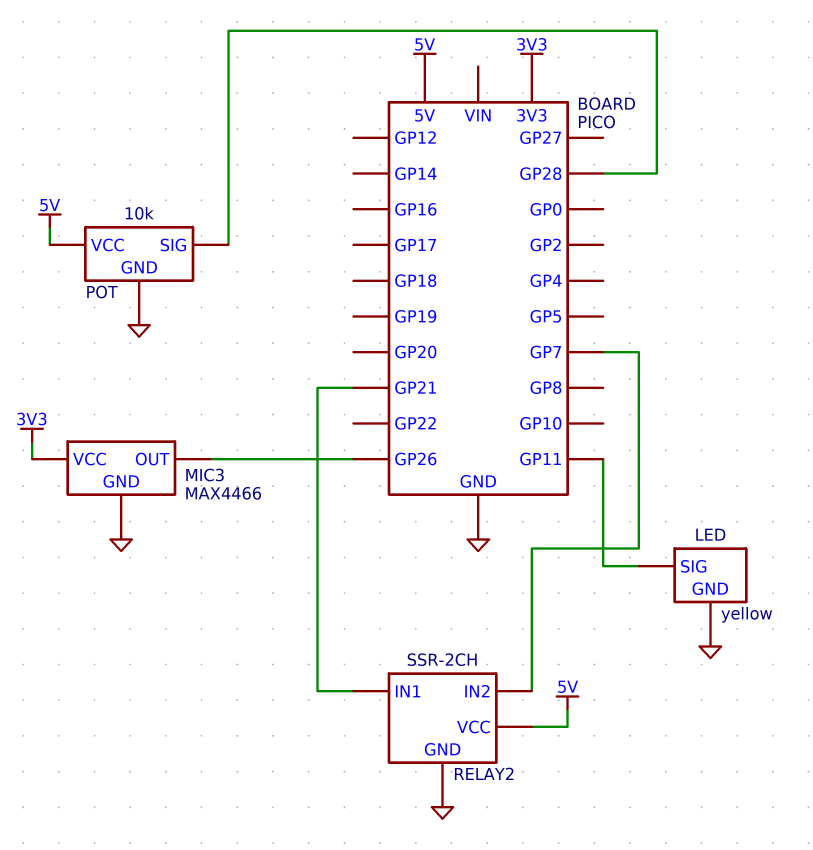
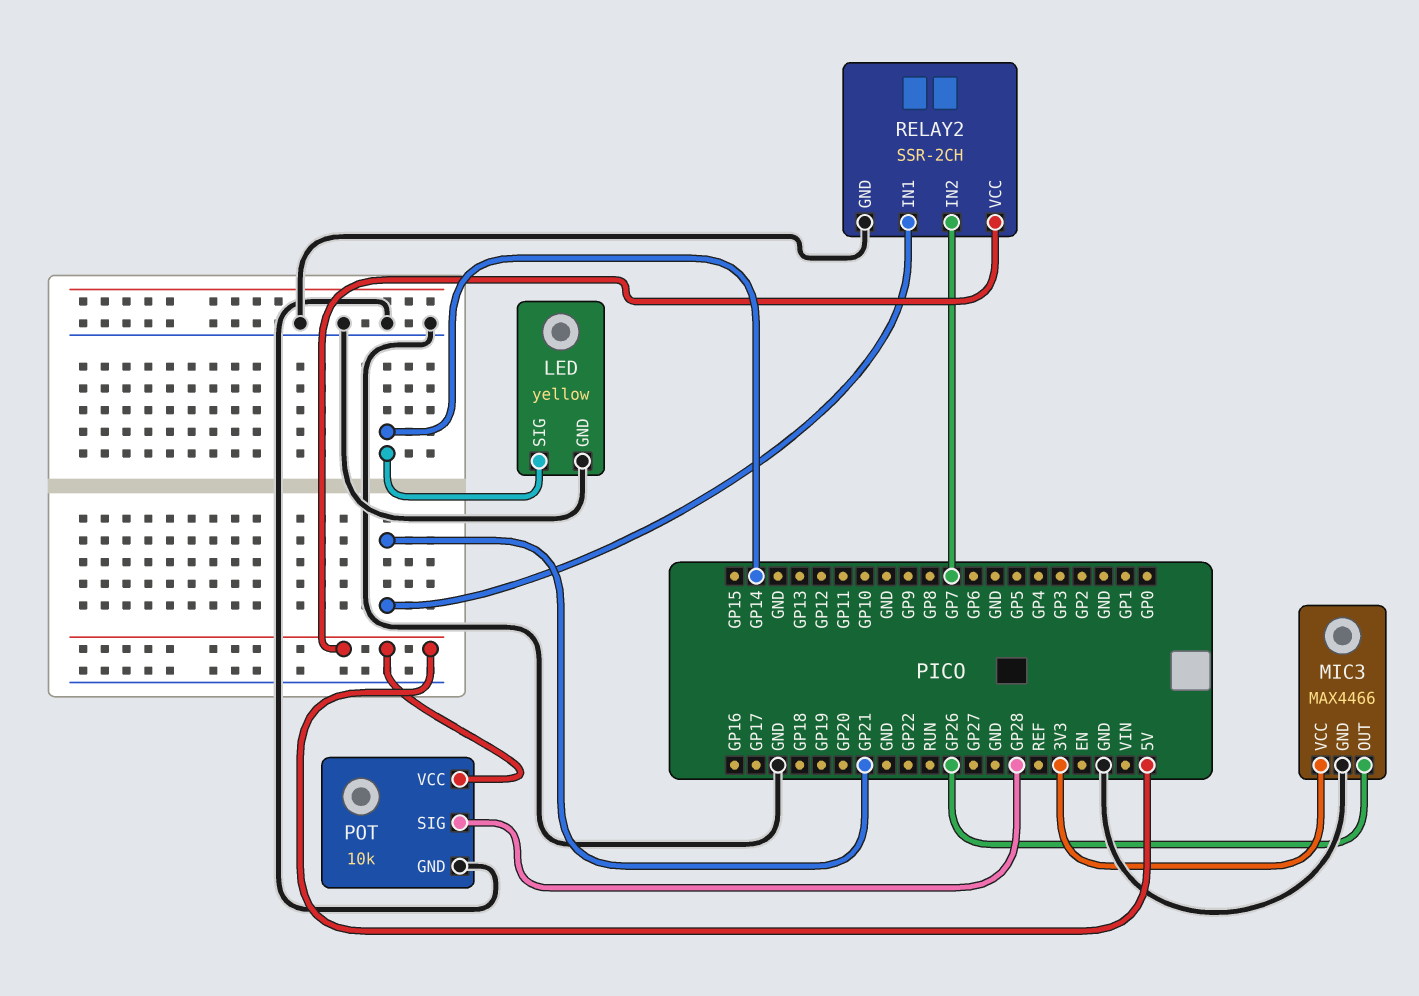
LED pin SIG: GP11 -> GP14

